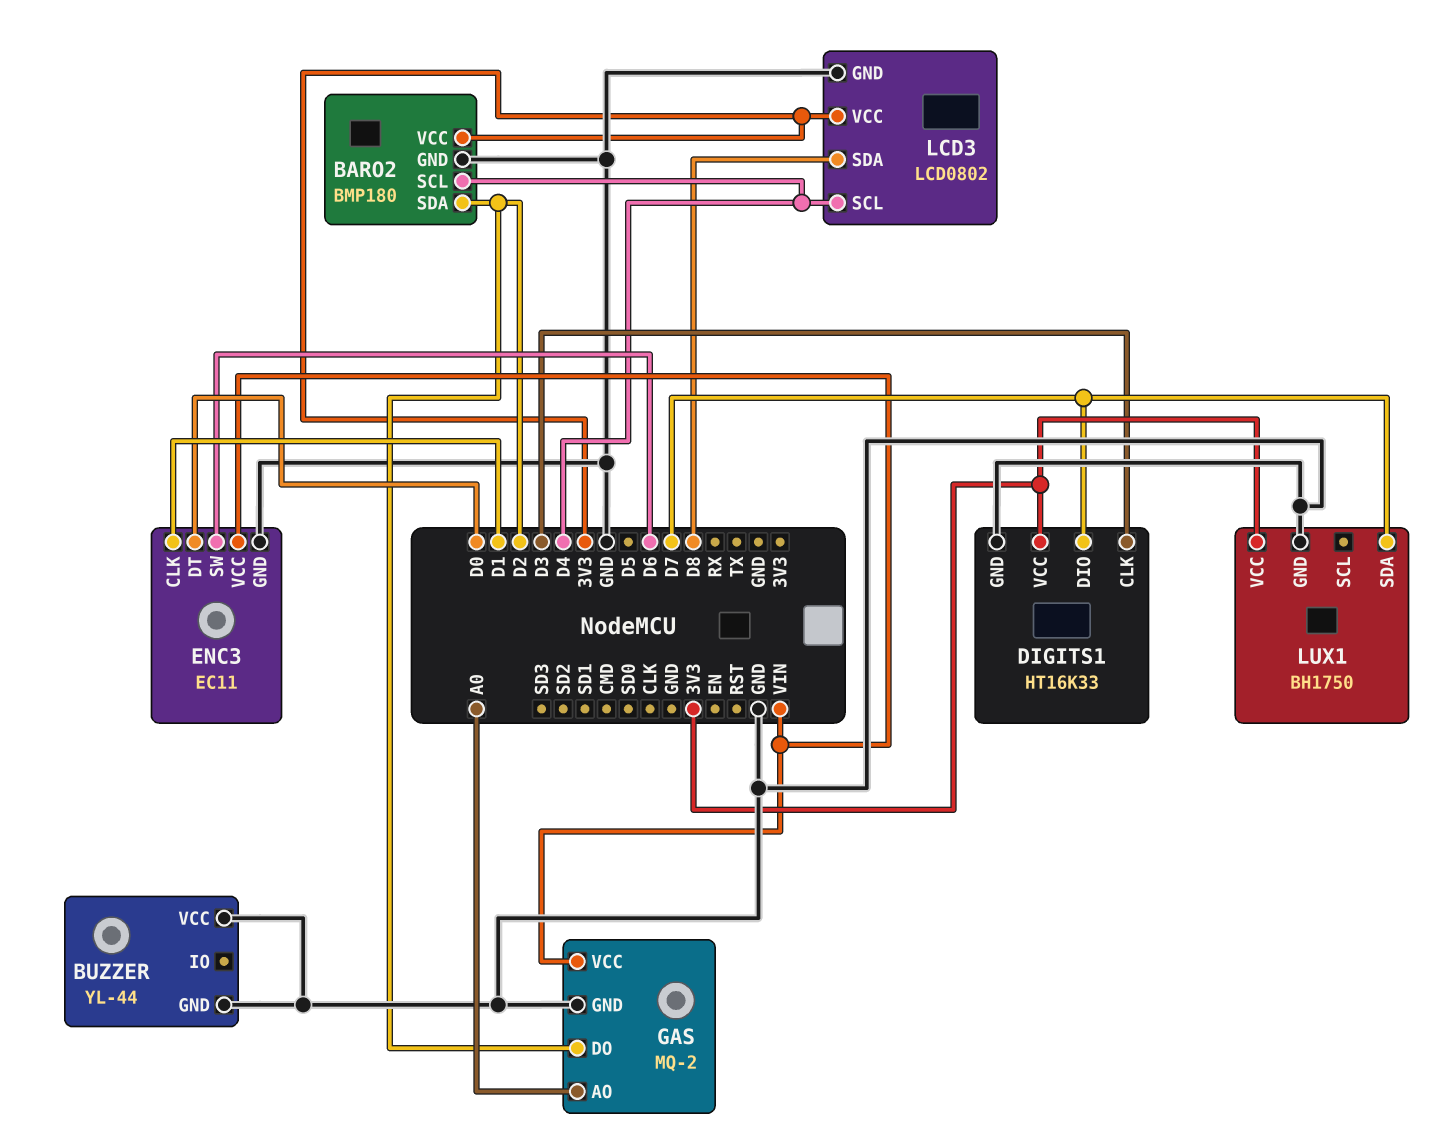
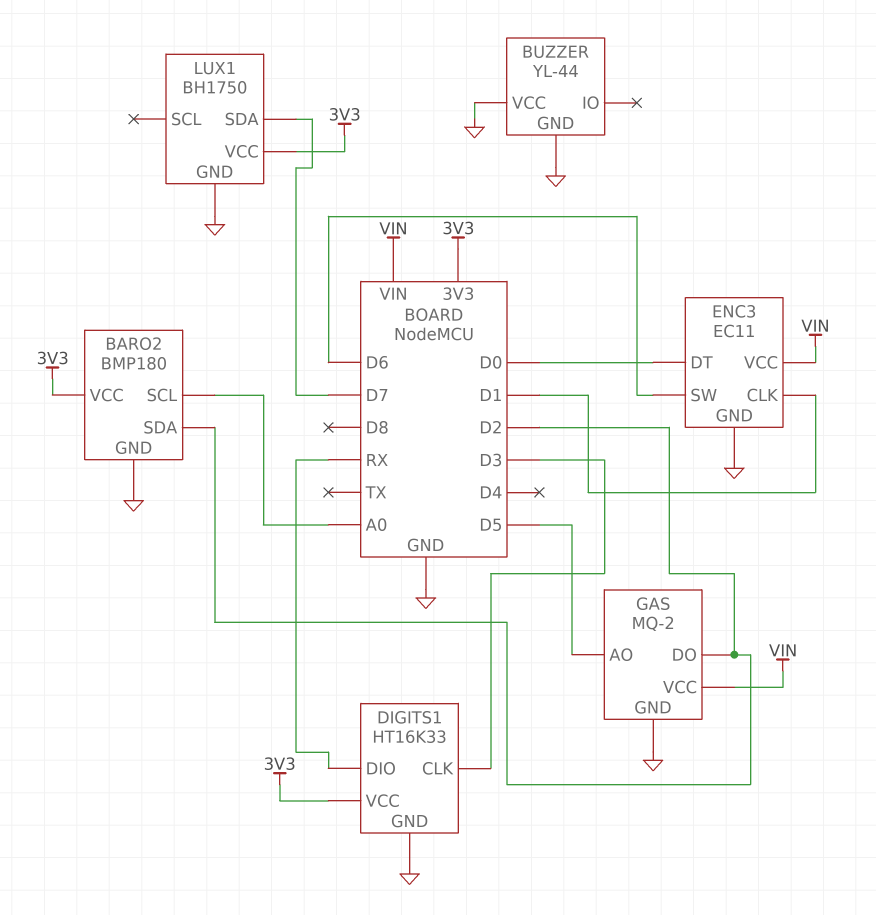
BARO2 pin SCL: D4 -> A0
DIGITS1 pin DIO: D7 -> RX
GAS pin AO: A0 -> D5
LCD3: LCD0802 -> none
LCD3 pin GND: GND -> none
LCD3 pin SCL: D4 -> none
LCD3 pin SDA: D8 -> none
LCD3 pin VCC: 3V3 -> none

